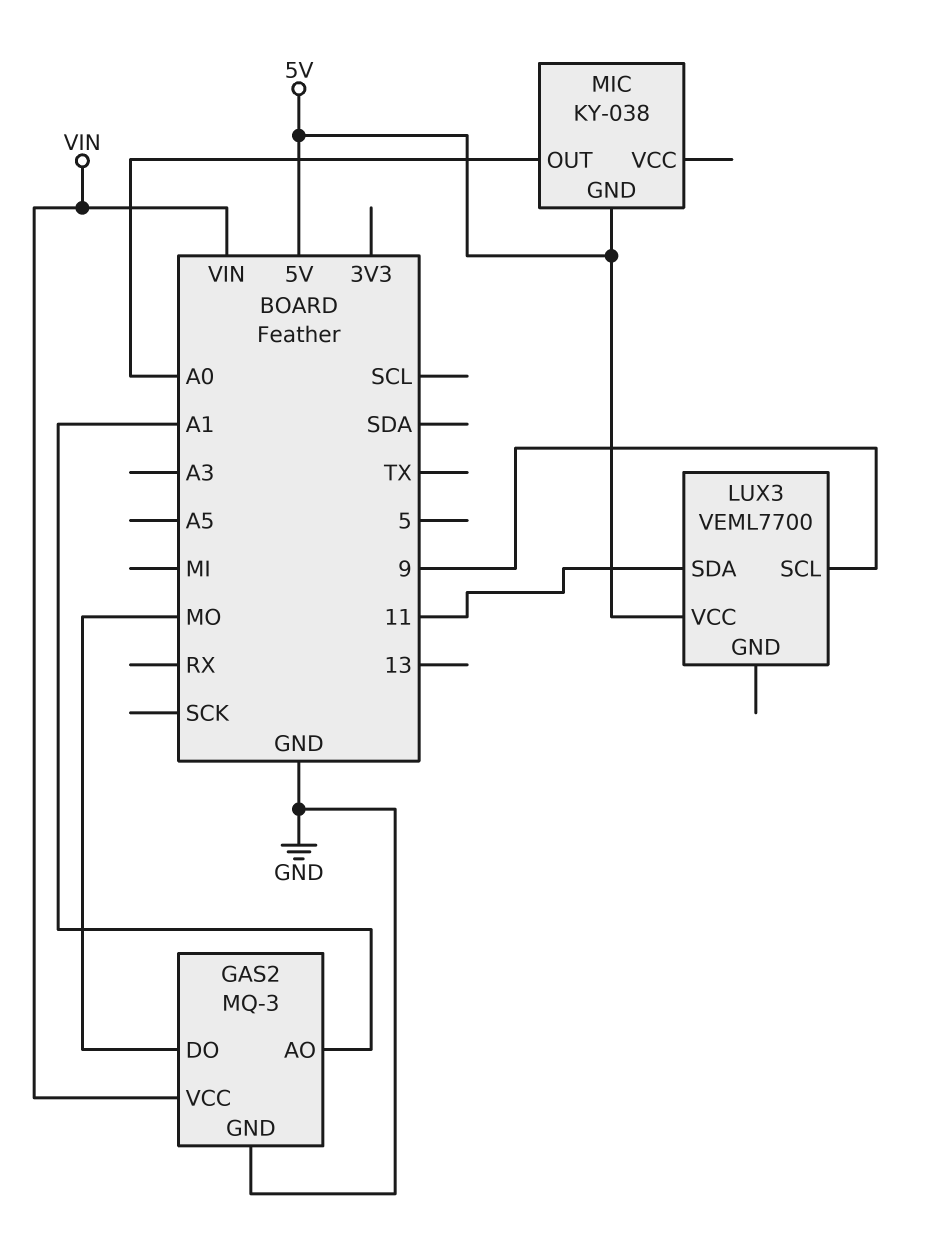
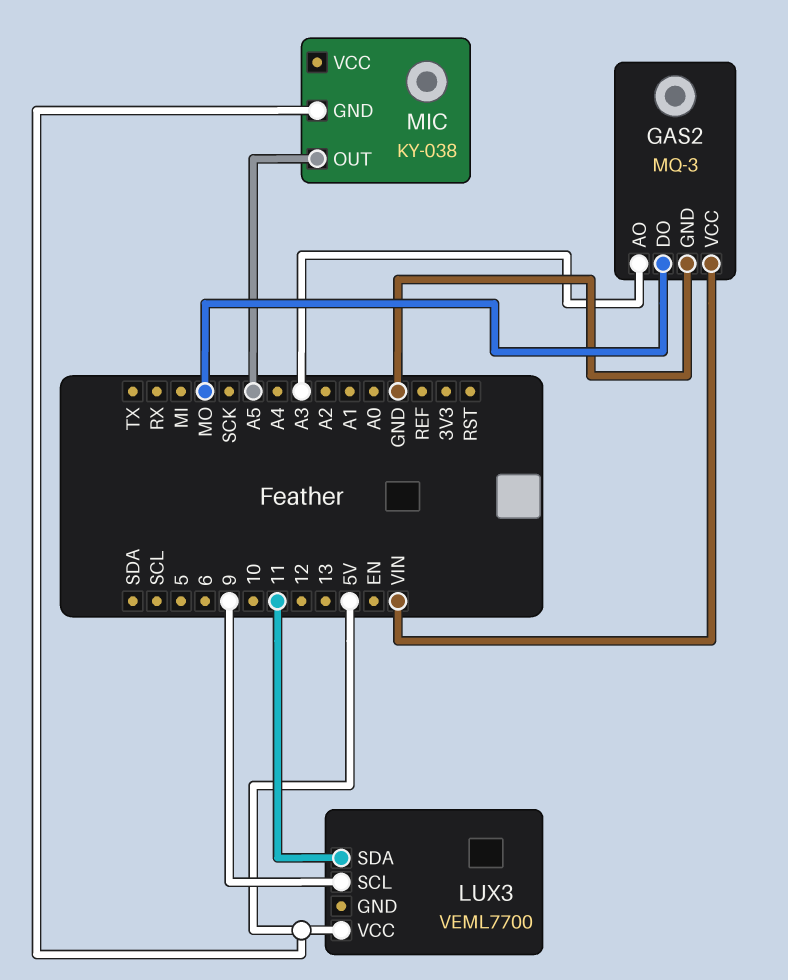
GAS2 pin AO: A1 -> A3
MIC pin OUT: A0 -> A5

